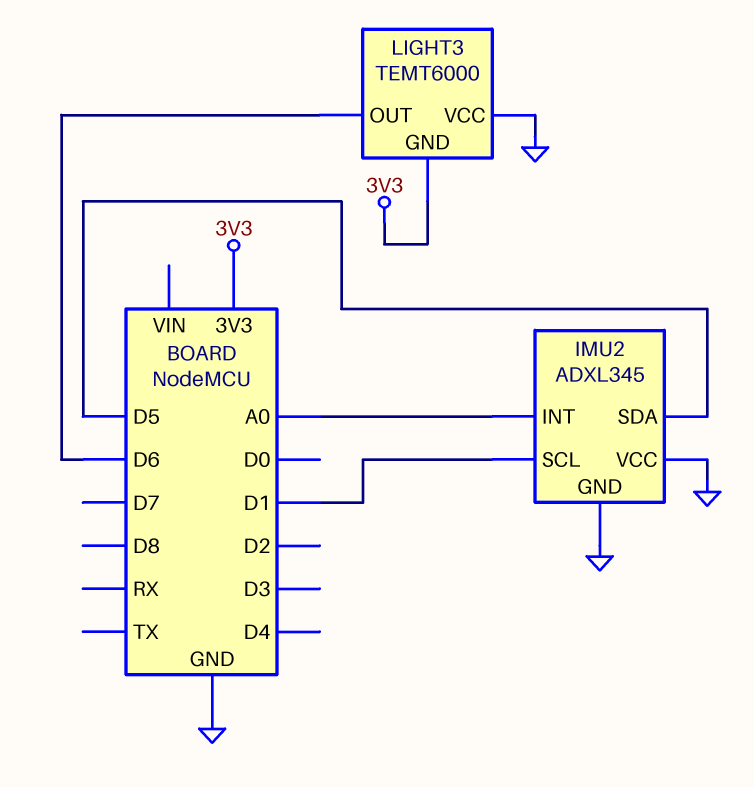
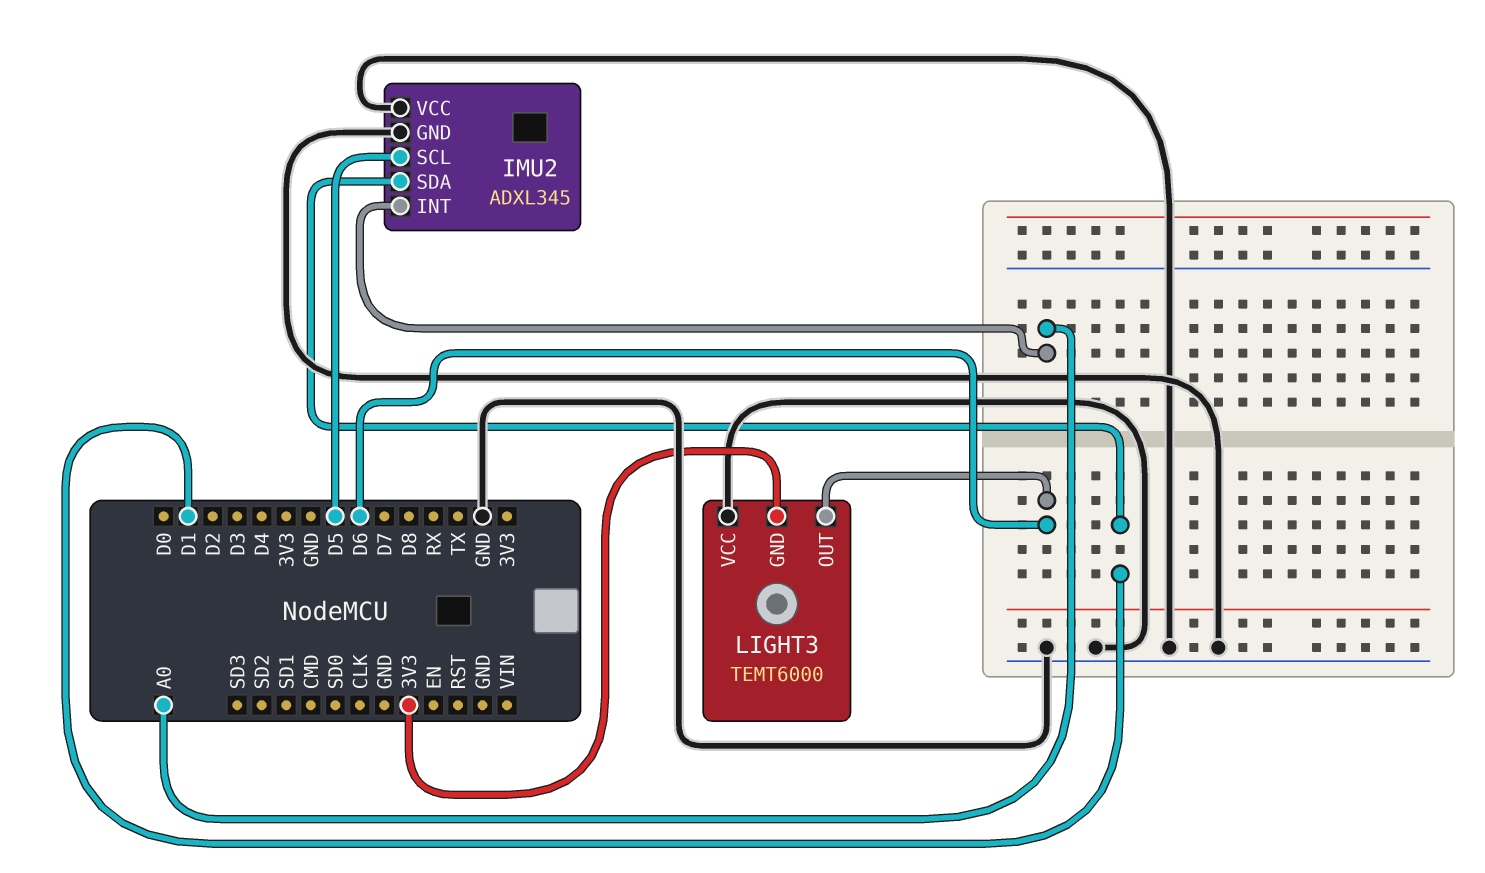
IMU2 pin SCL: D1 -> D5
IMU2 pin SDA: D5 -> D1

